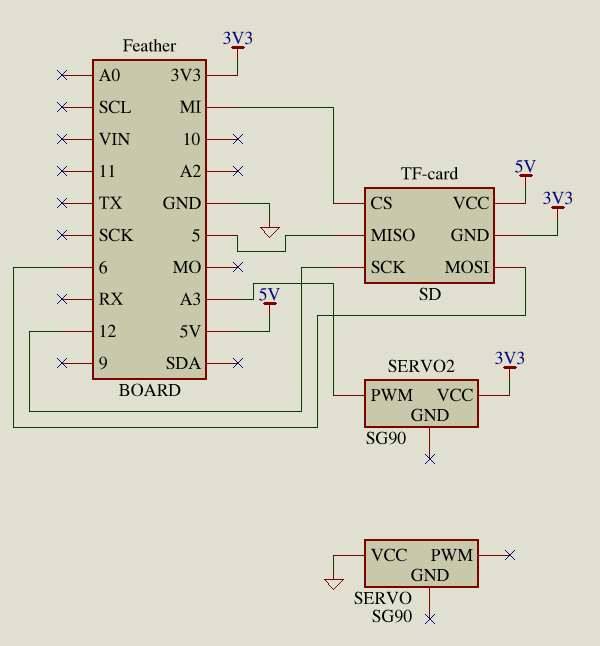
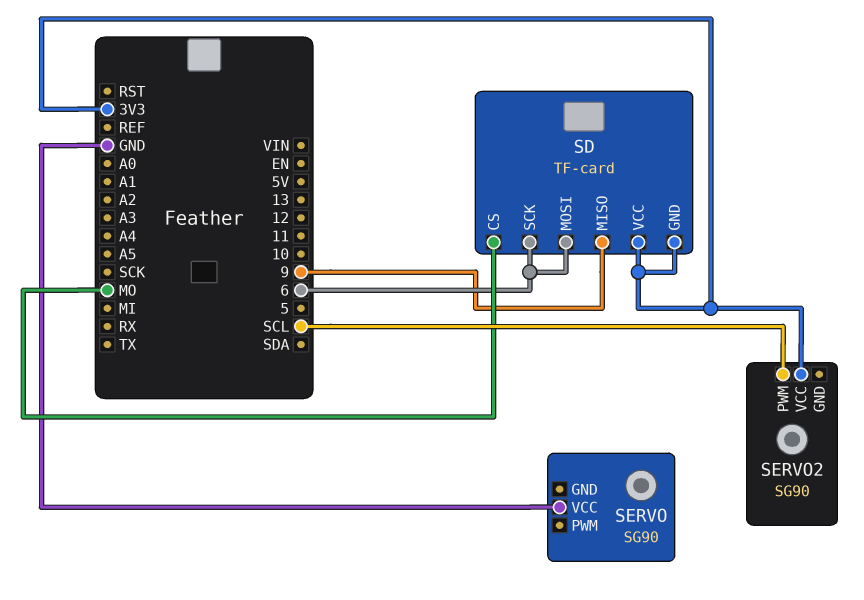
SD pin CS: MI -> MO
SD pin MISO: 5 -> 9
SD pin SCK: 12 -> 6
SD pin VCC: 5V -> 3V3
SERVO2 pin PWM: A3 -> SCL

